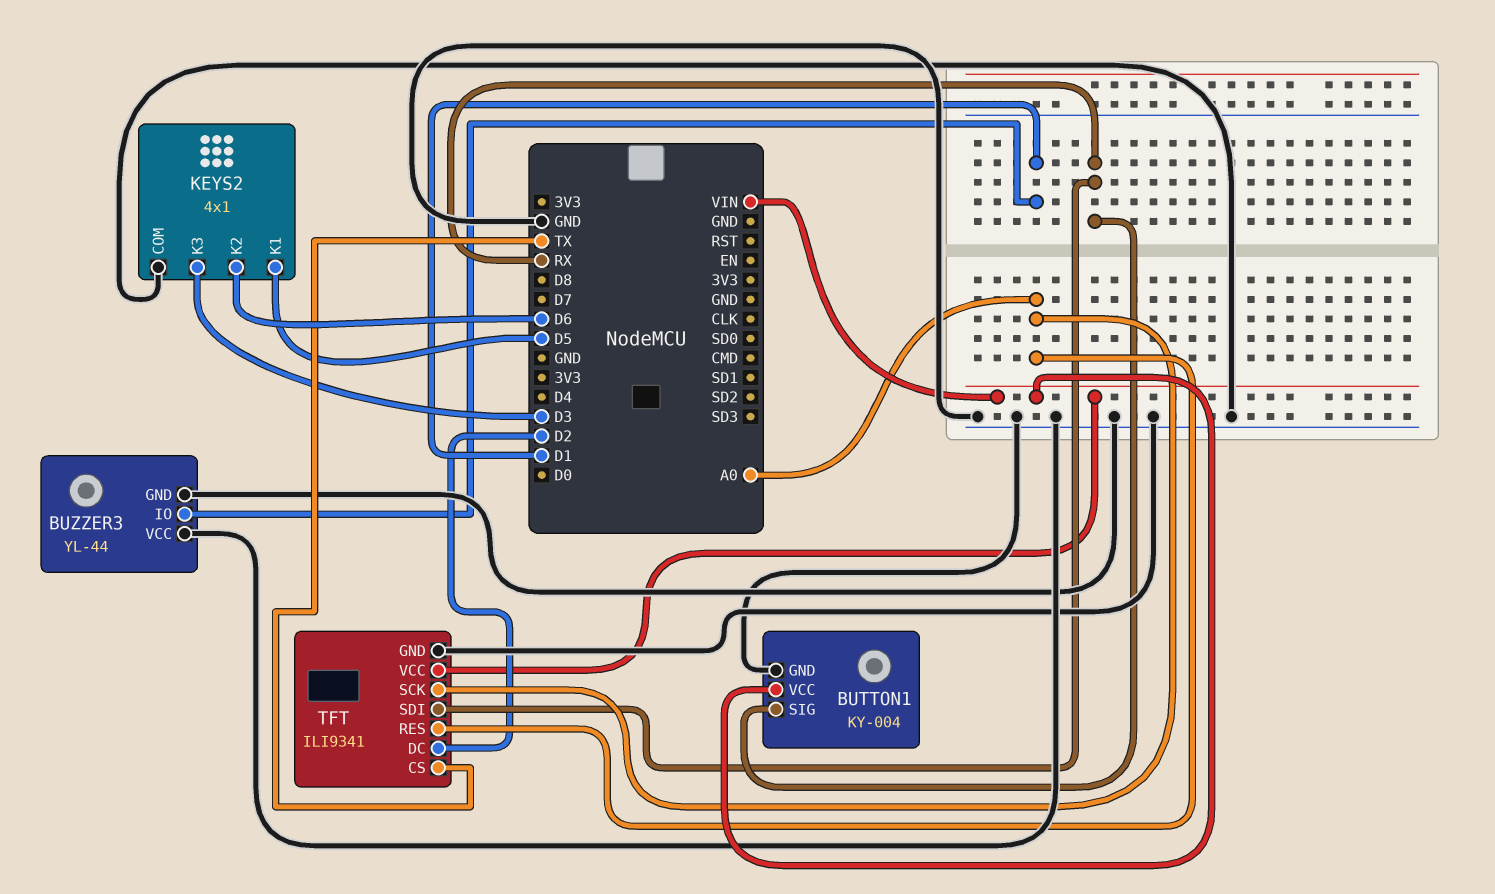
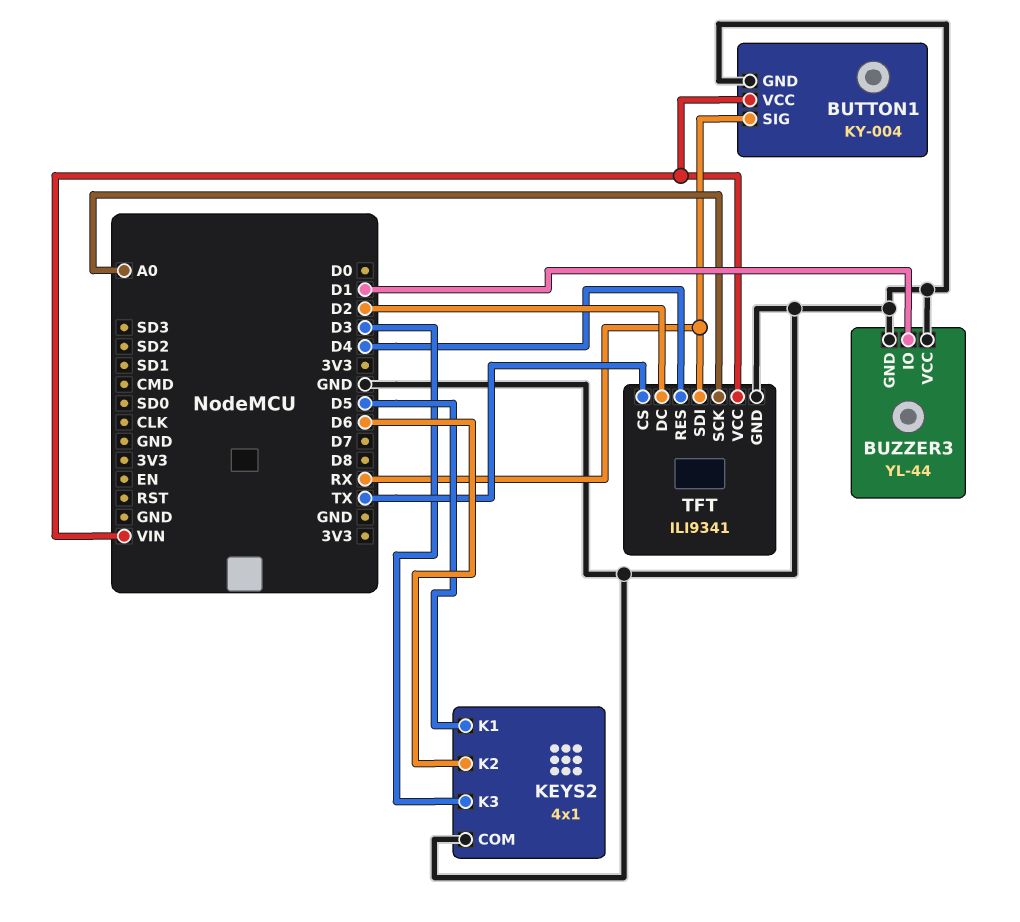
TFT pin RES: A0 -> D4

